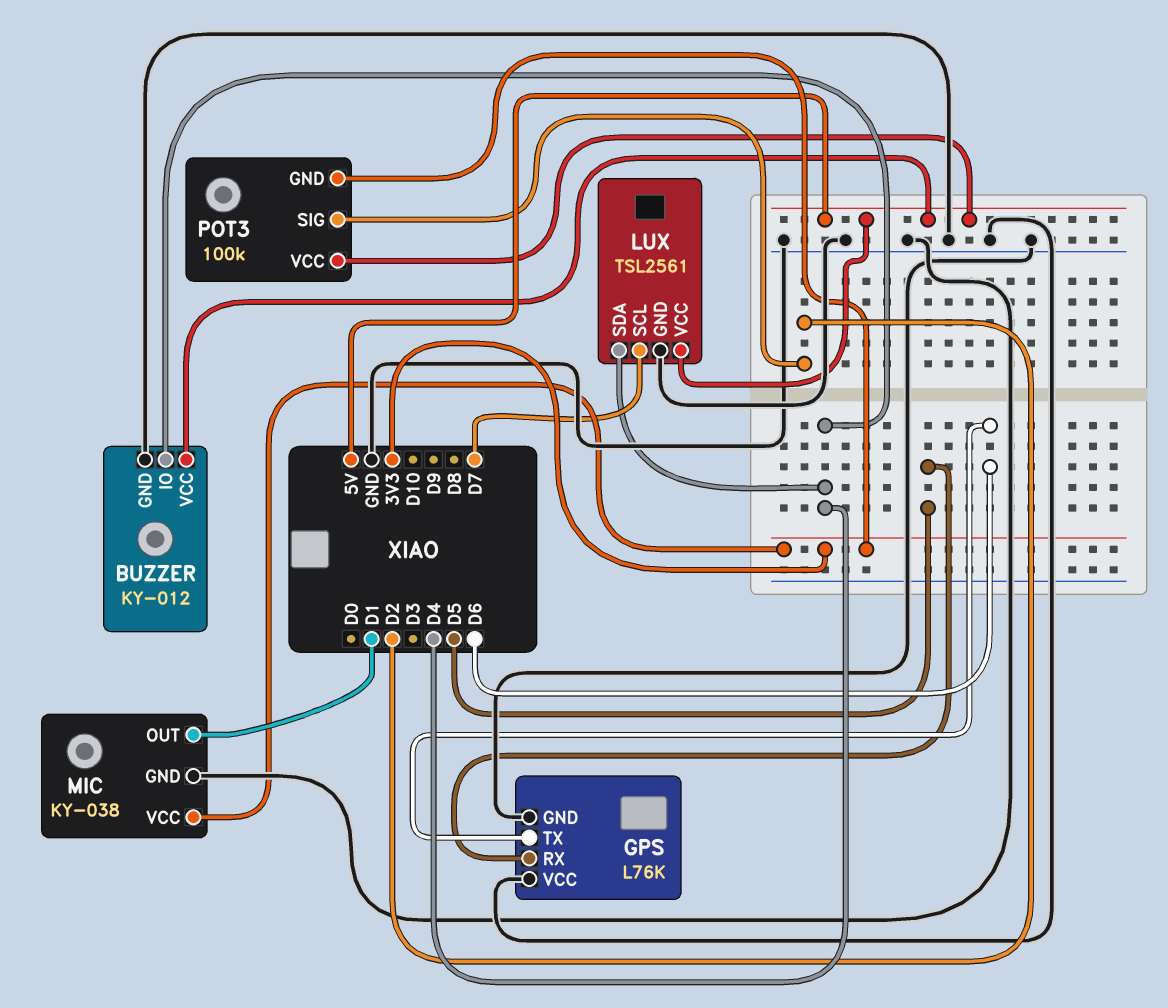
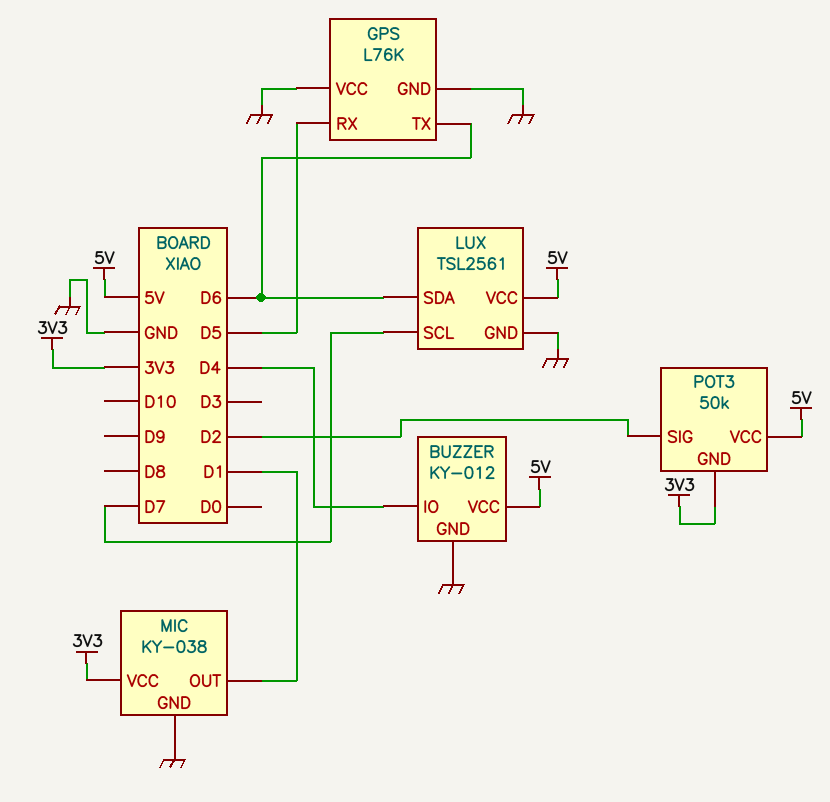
LUX pin SDA: D4 -> D6
POT3: 100k -> 50k

